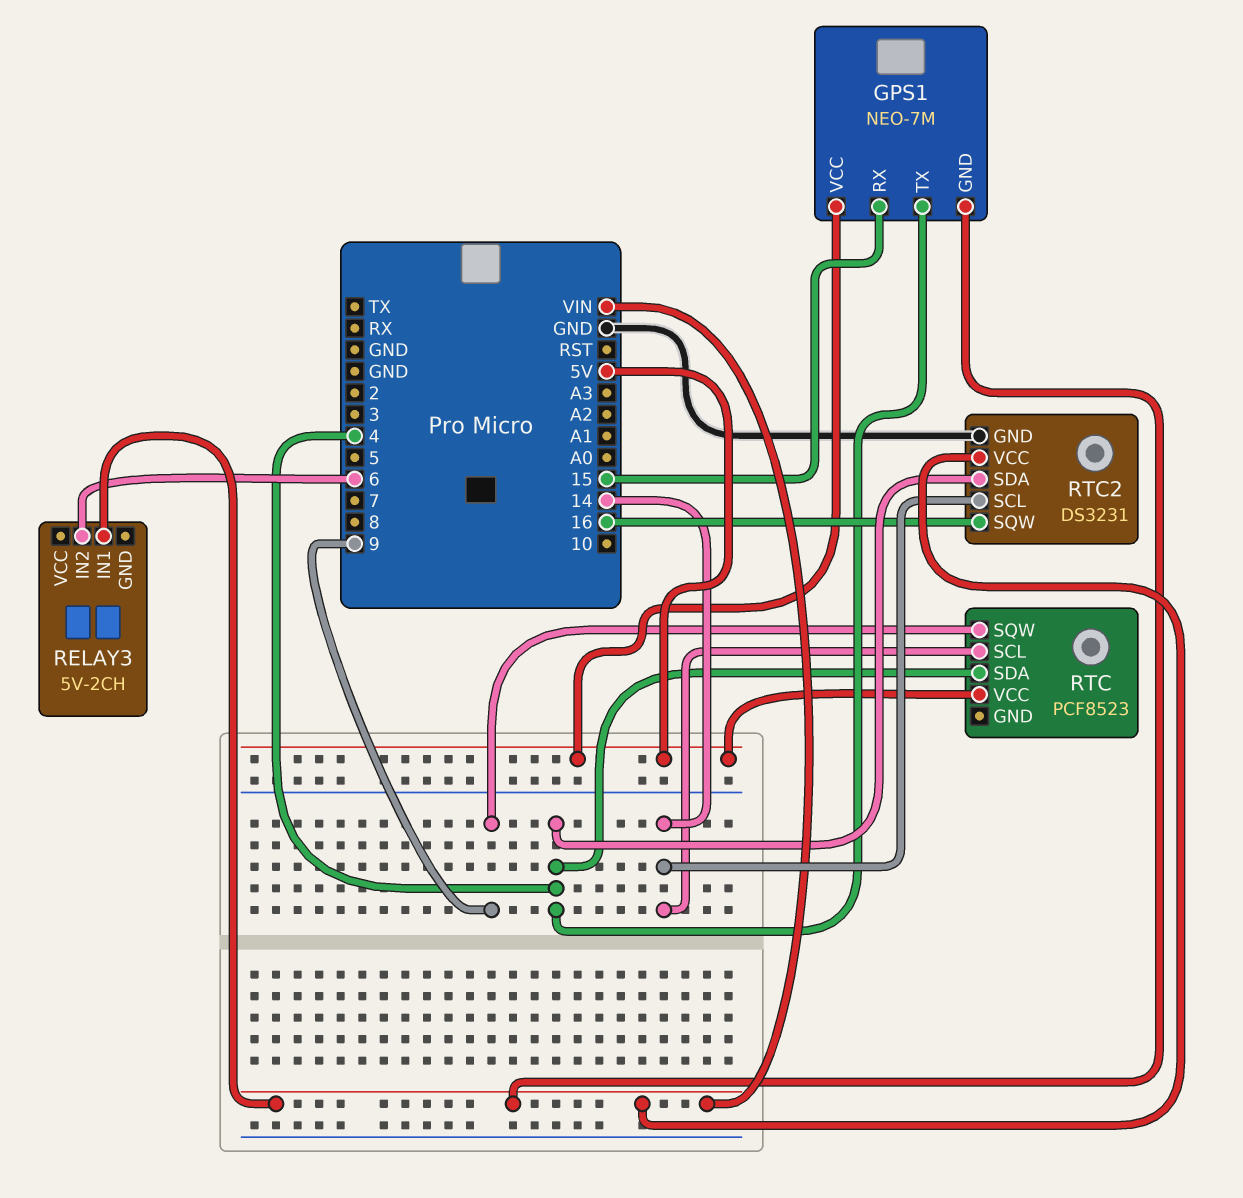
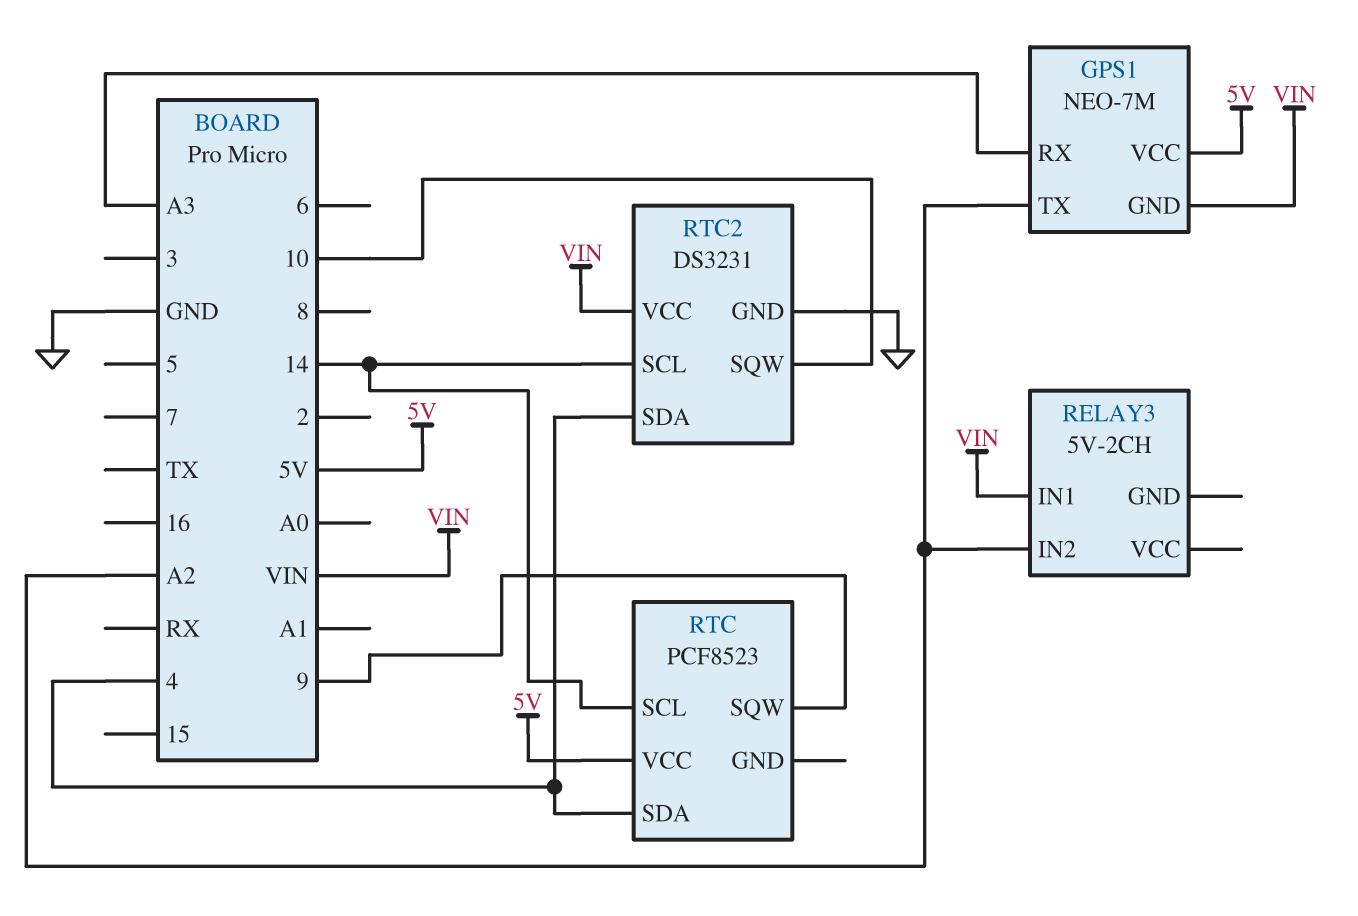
GPS1 pin RX: 15 -> A3
GPS1 pin TX: 4 -> A2
RELAY3 pin IN2: 6 -> A2
RTC2 pin SQW: 16 -> 10

